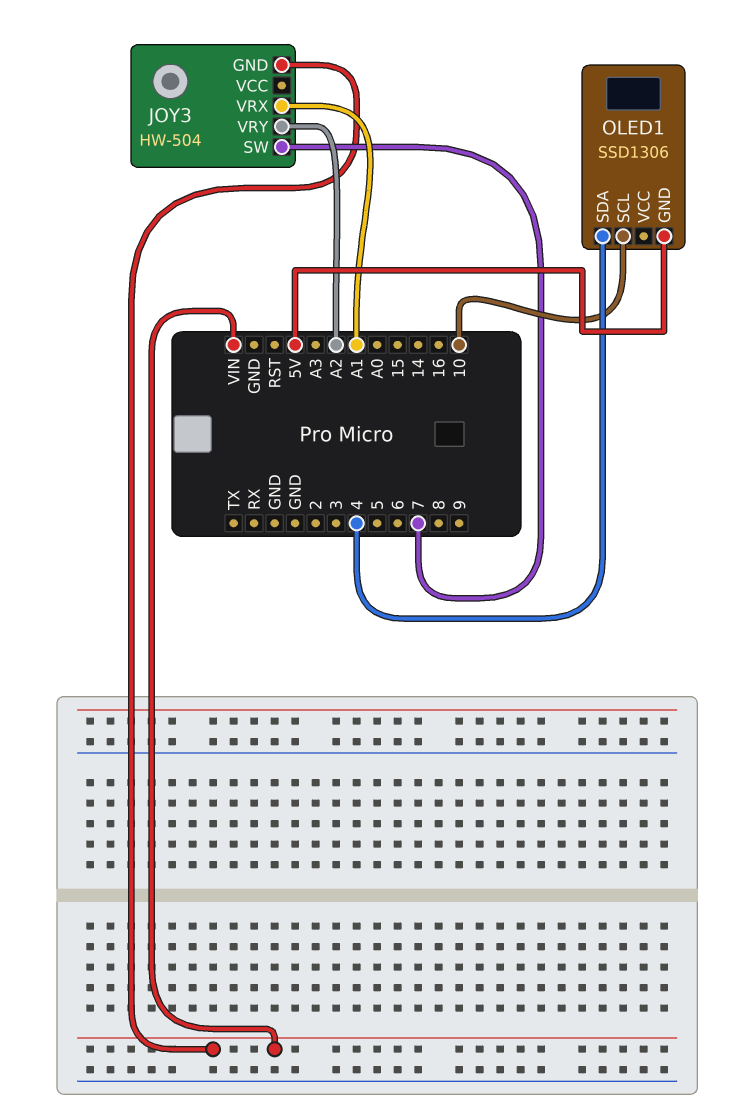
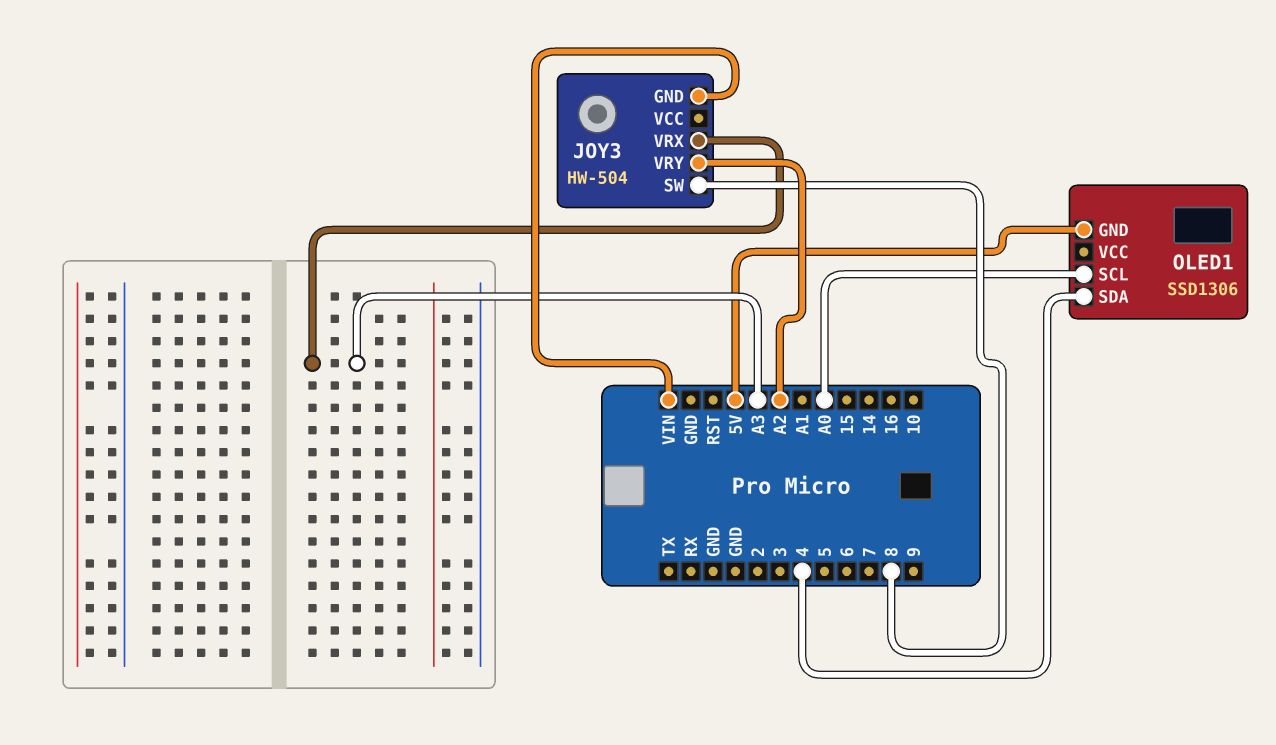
JOY3 pin SW: 7 -> 8
JOY3 pin VRX: A1 -> A3
OLED1 pin SCL: 10 -> A0

